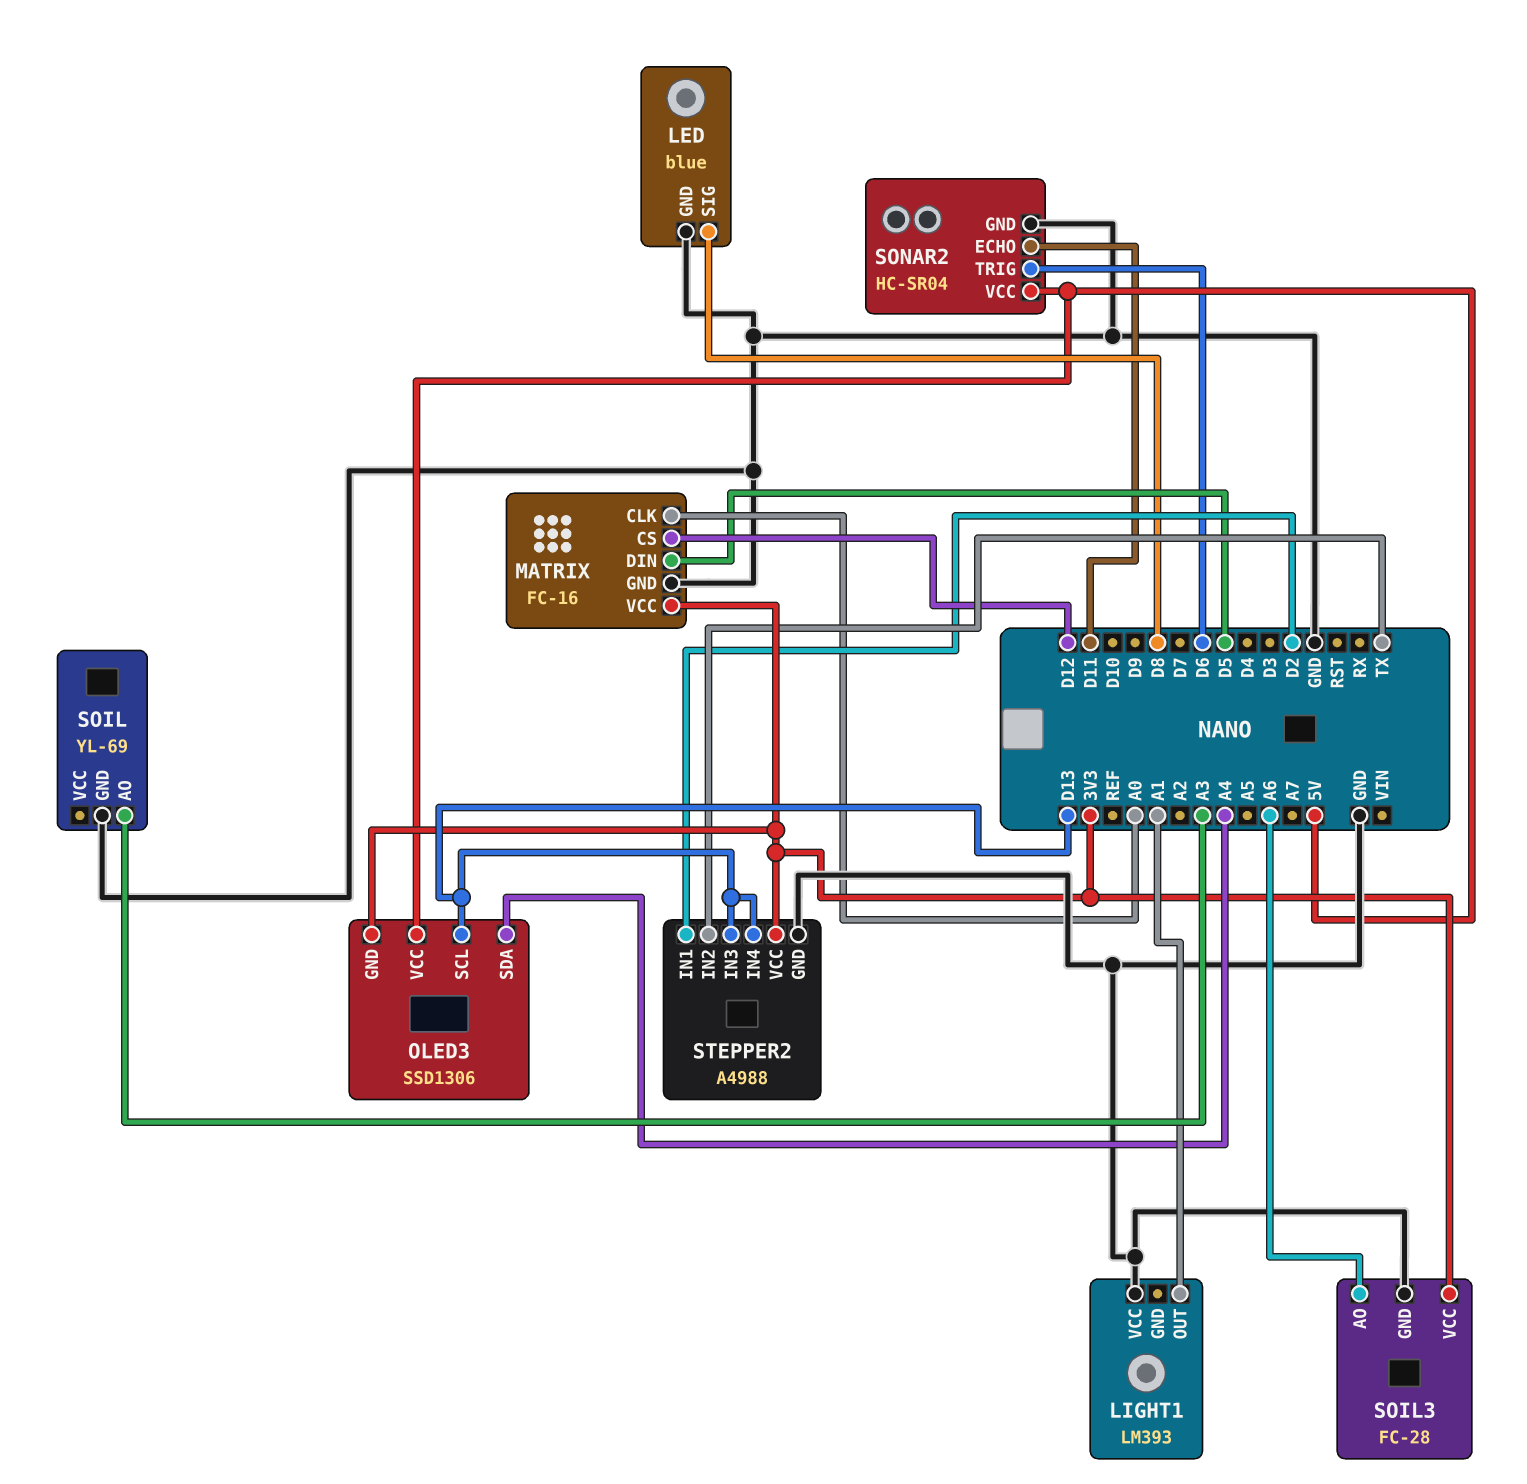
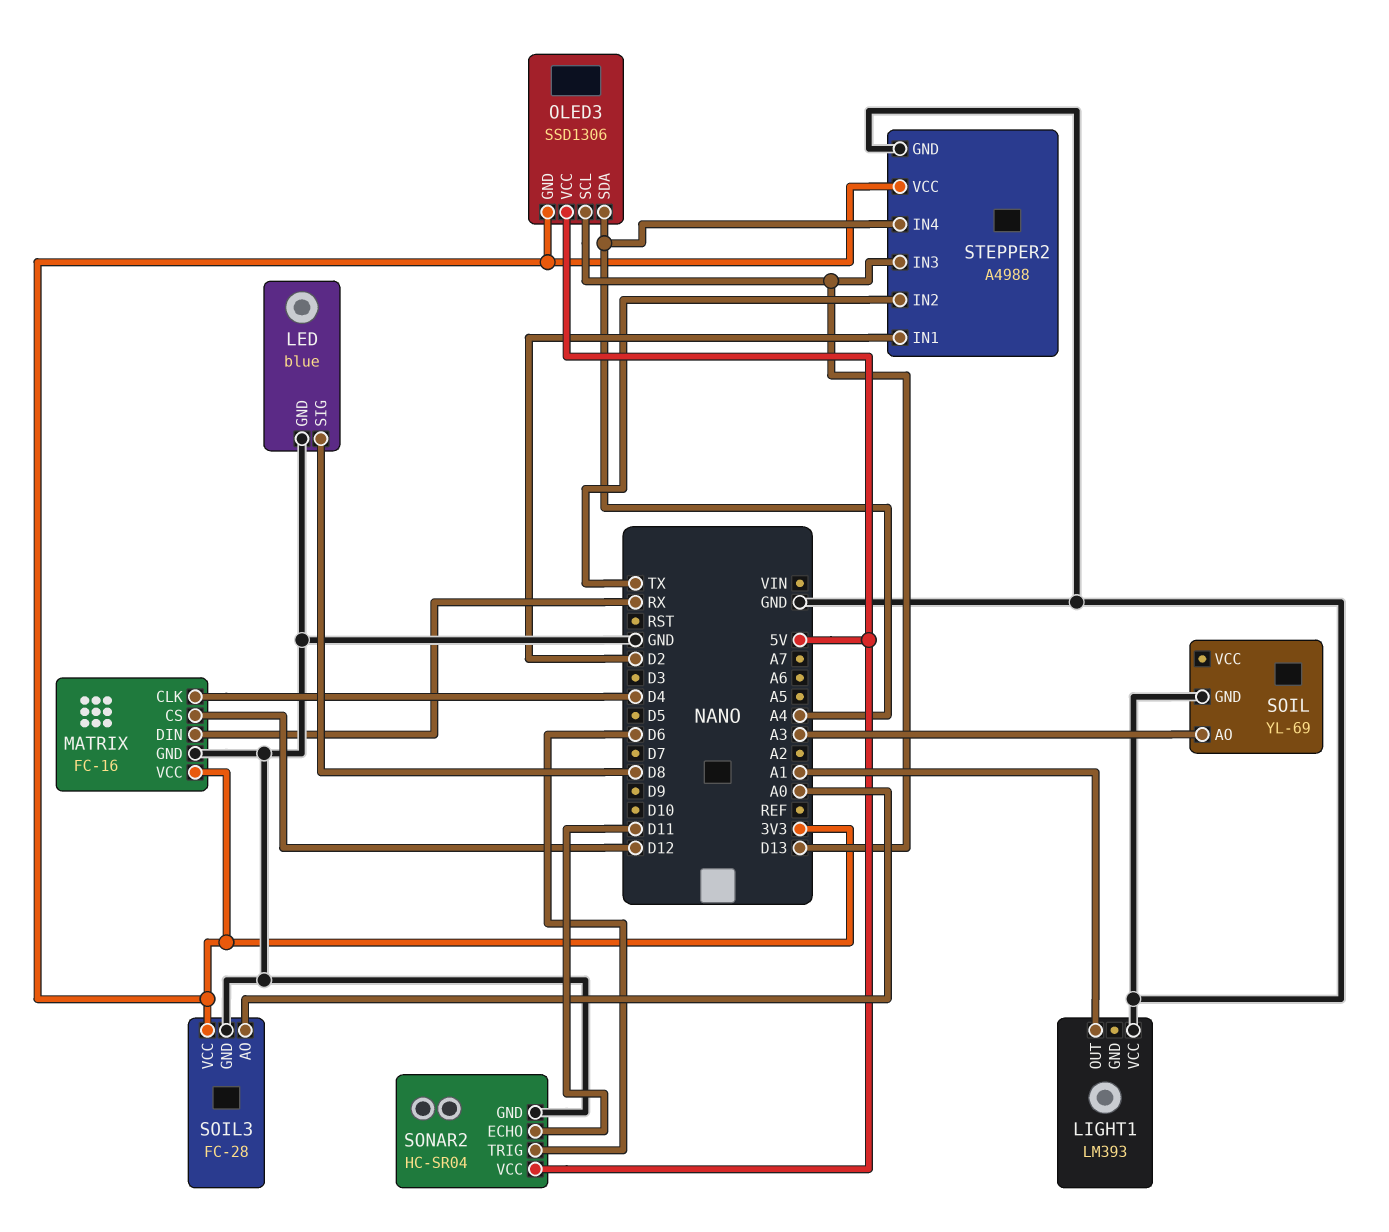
MATRIX pin CLK: A0 -> D4
MATRIX pin DIN: D5 -> RX
SOIL3 pin AO: A6 -> A0
STEPPER2 pin IN4: D13 -> A4

